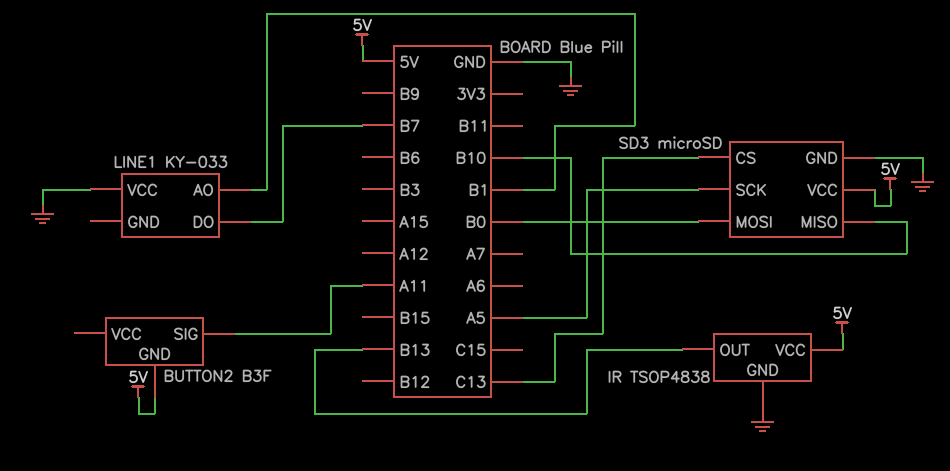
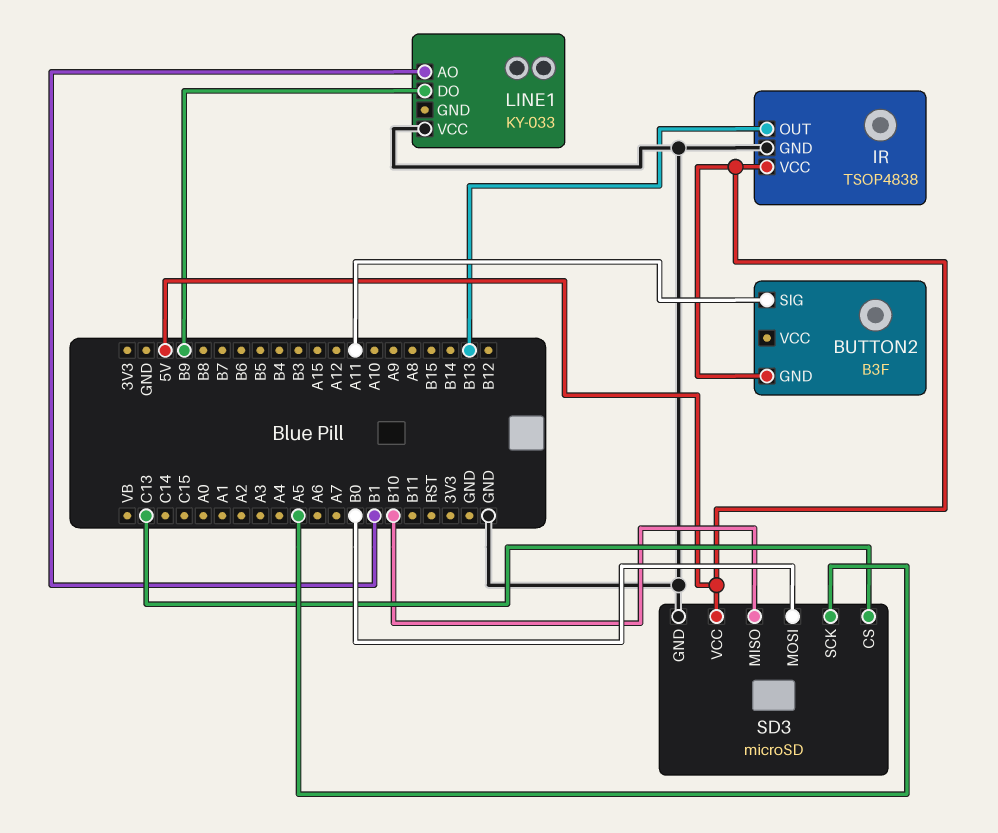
LINE1 pin DO: B7 -> B9

